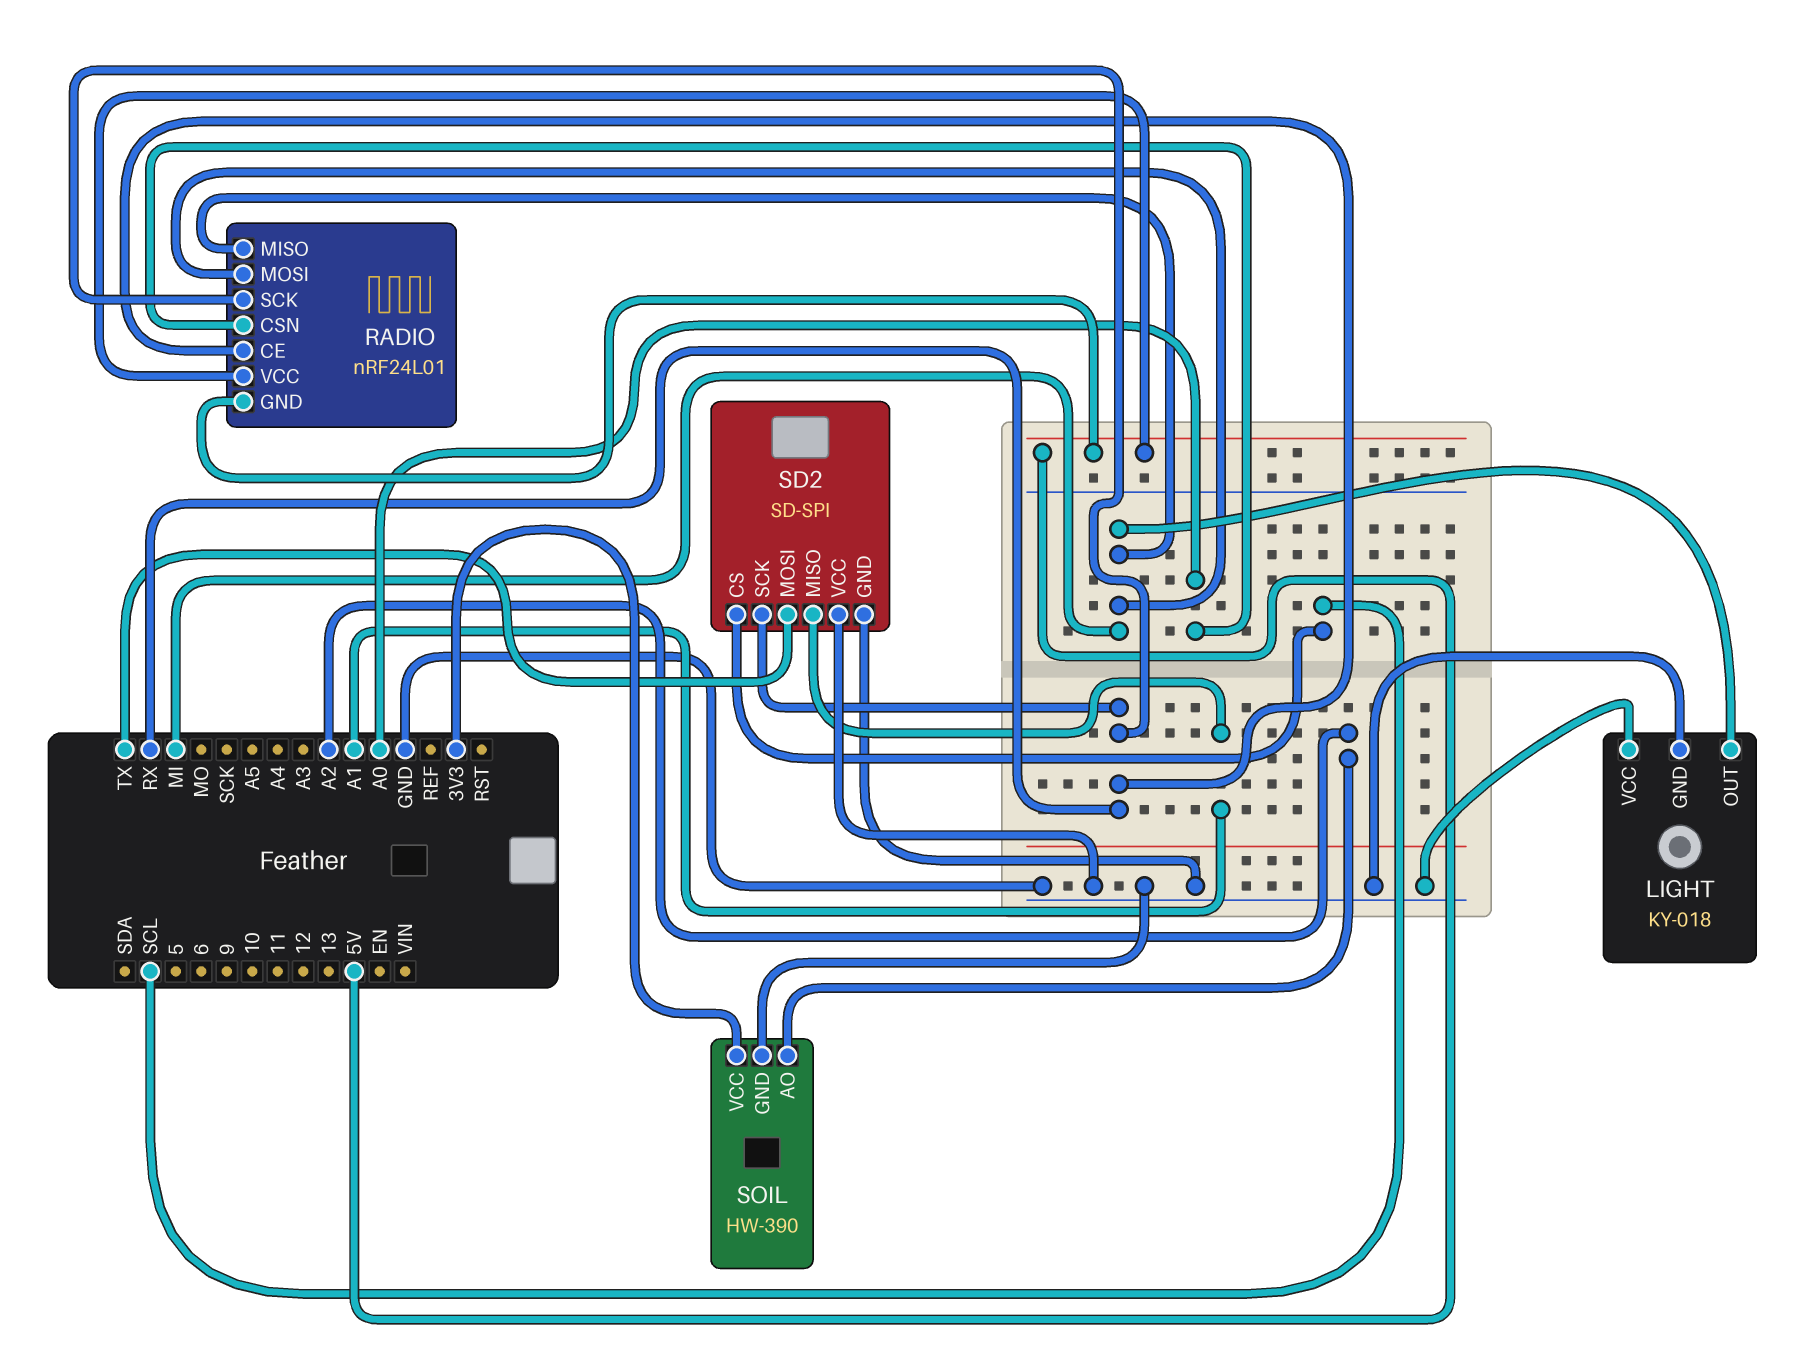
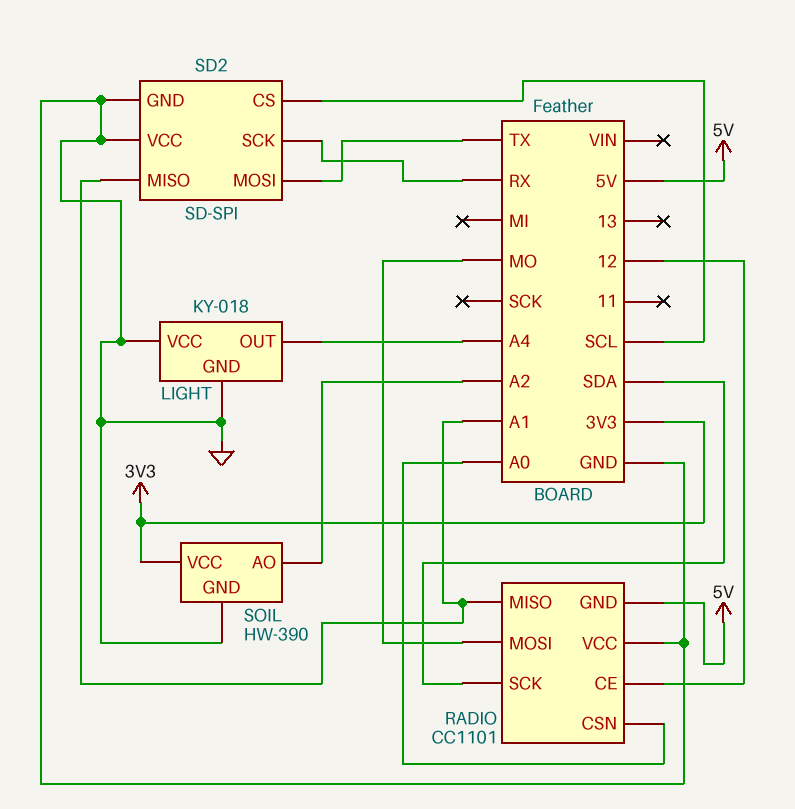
LIGHT pin OUT: MI -> A4
RADIO: nRF24L01 -> CC1101
RADIO pin CE: RX -> 12
RADIO pin MISO: MI -> A1
RADIO pin MOSI: MI -> MO
RADIO pin SCK: RX -> SDA
RADIO pin VCC: 5V -> GND

